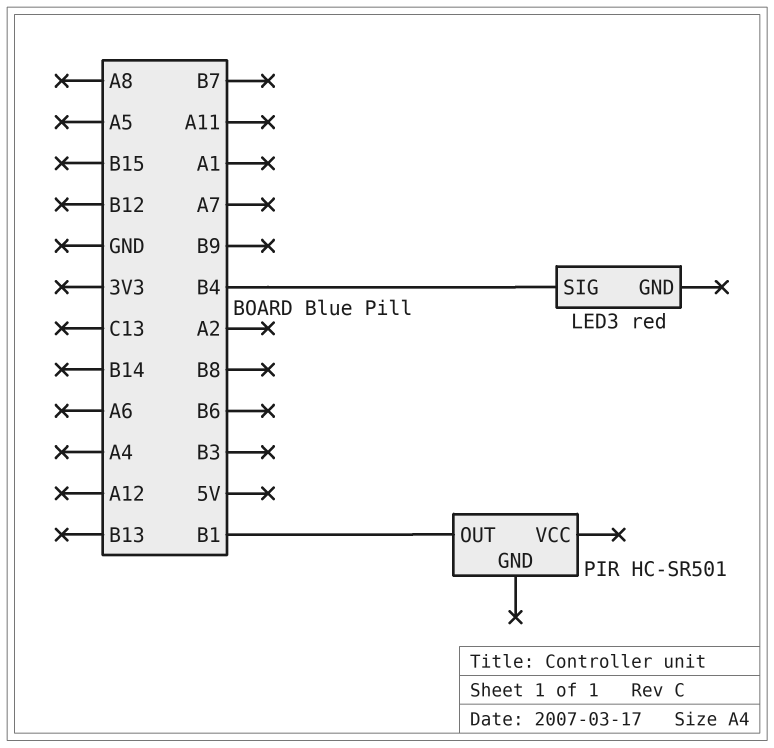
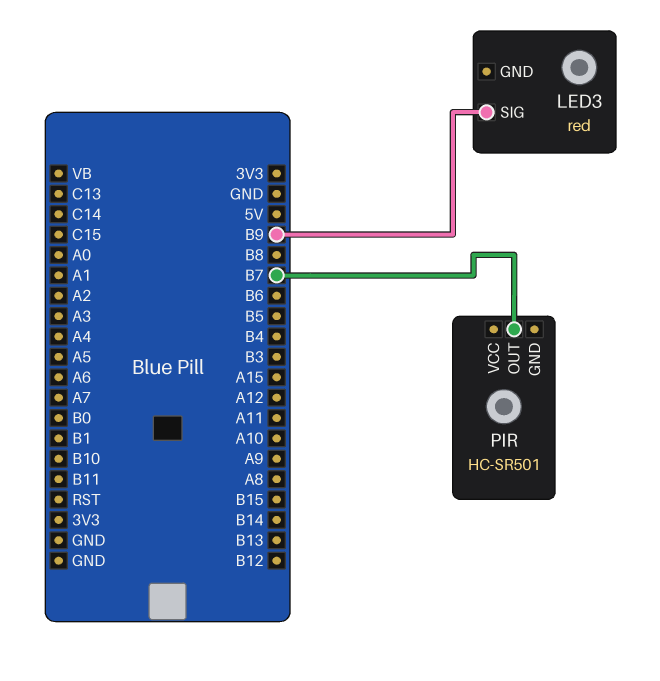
LED3 pin SIG: B4 -> B9
PIR pin OUT: B1 -> B7

